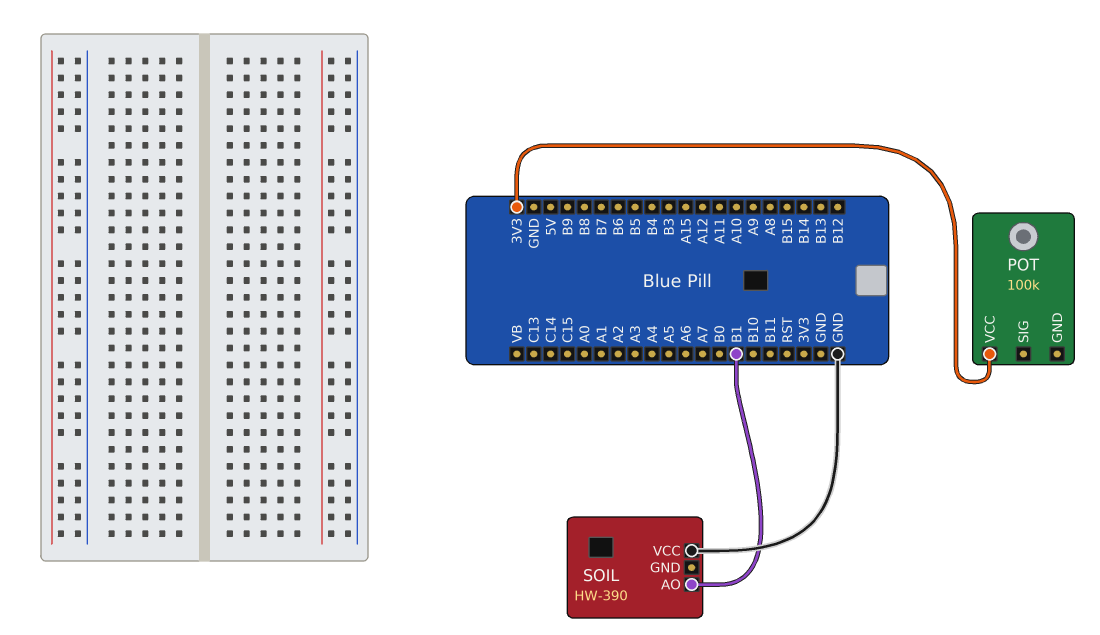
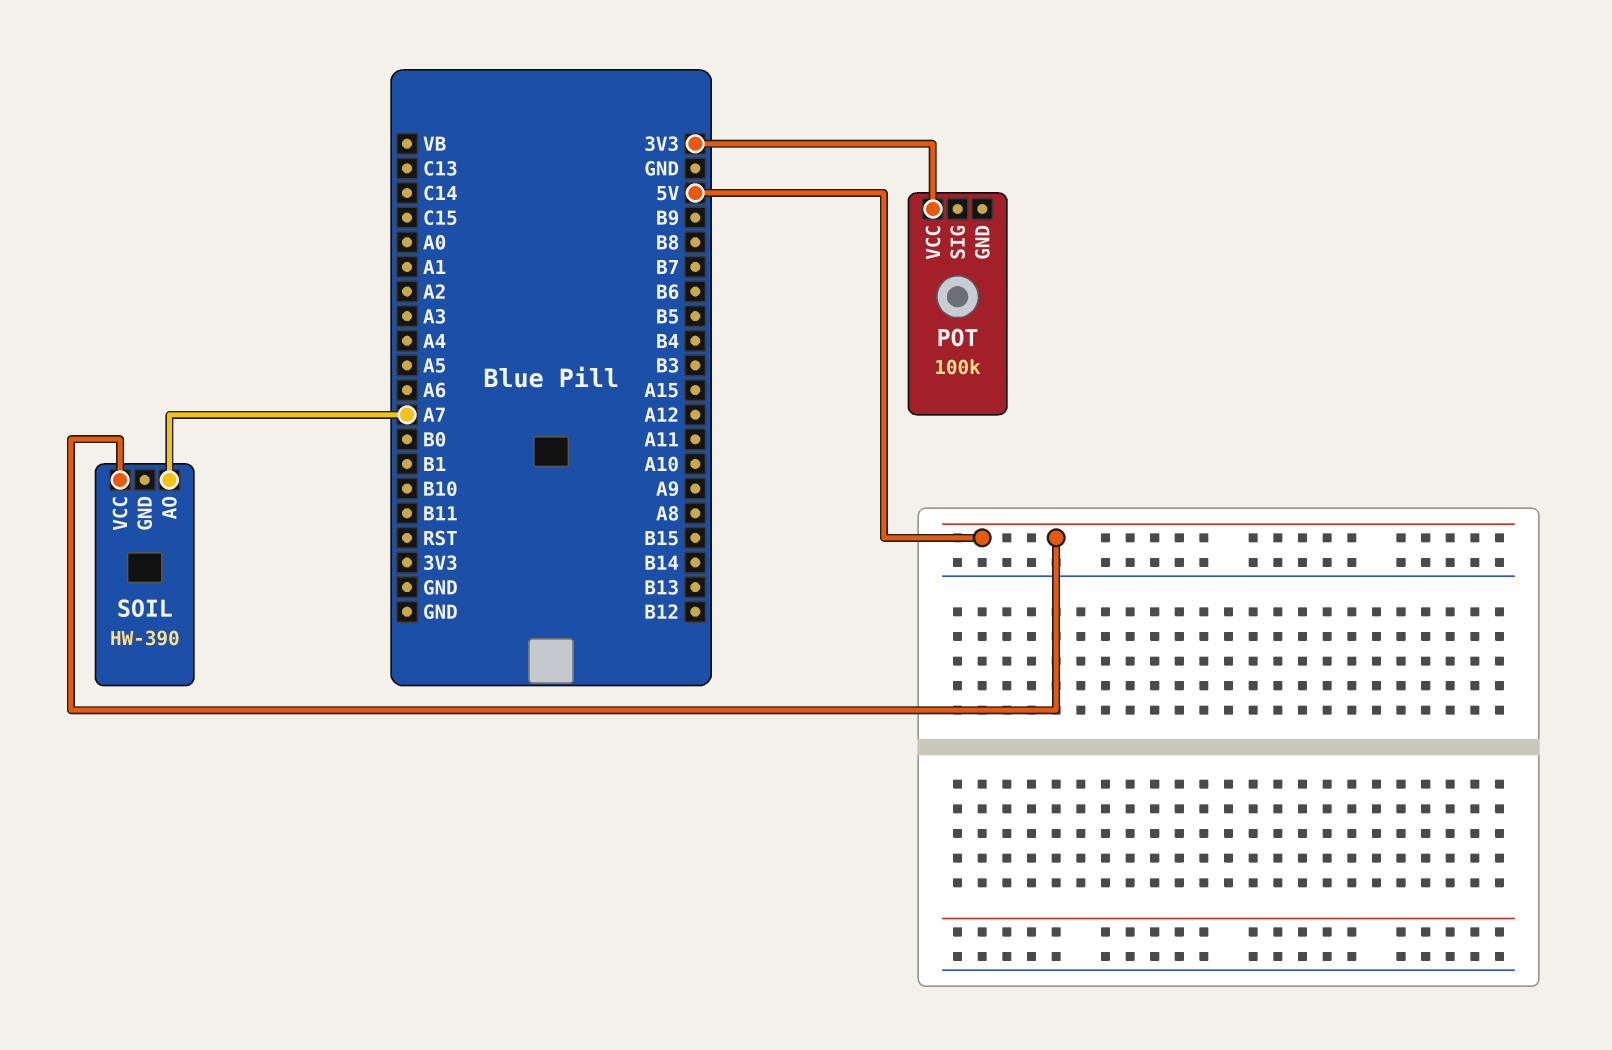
SOIL pin AO: B1 -> A7
SOIL pin VCC: GND -> 5V

